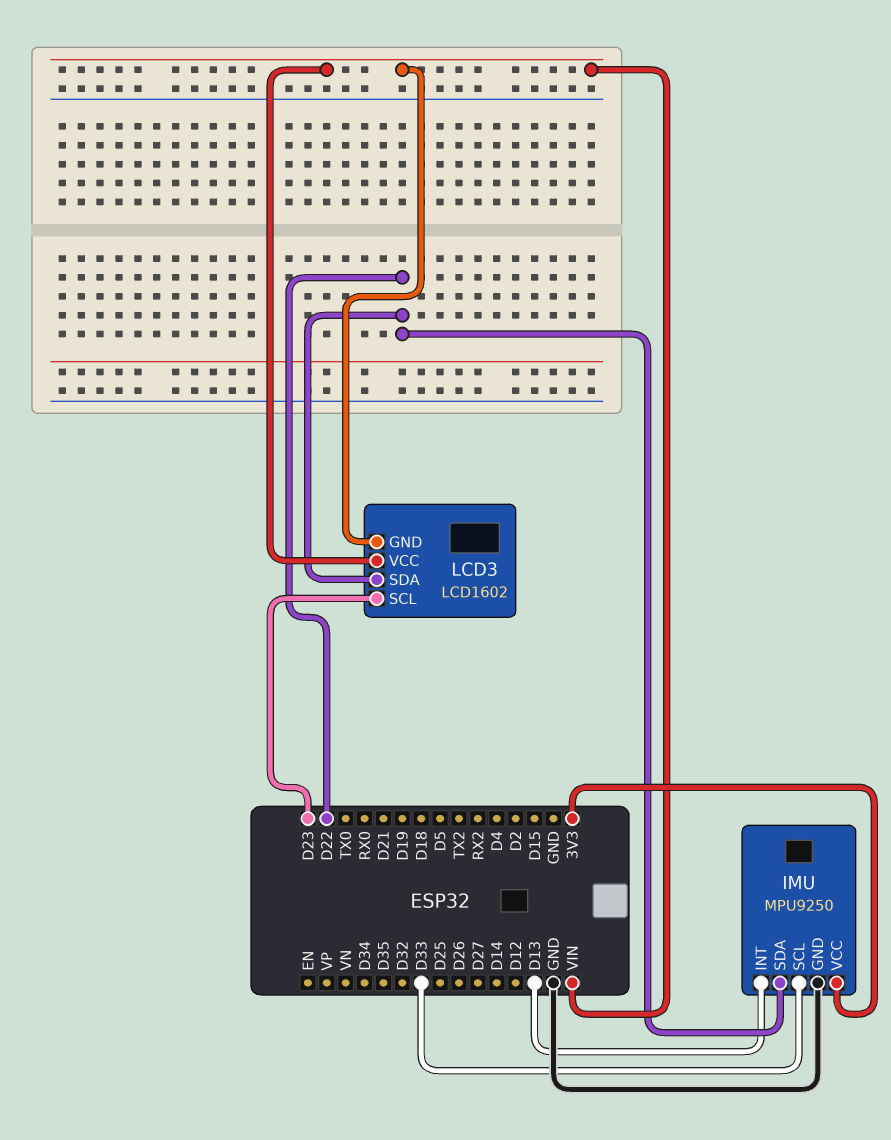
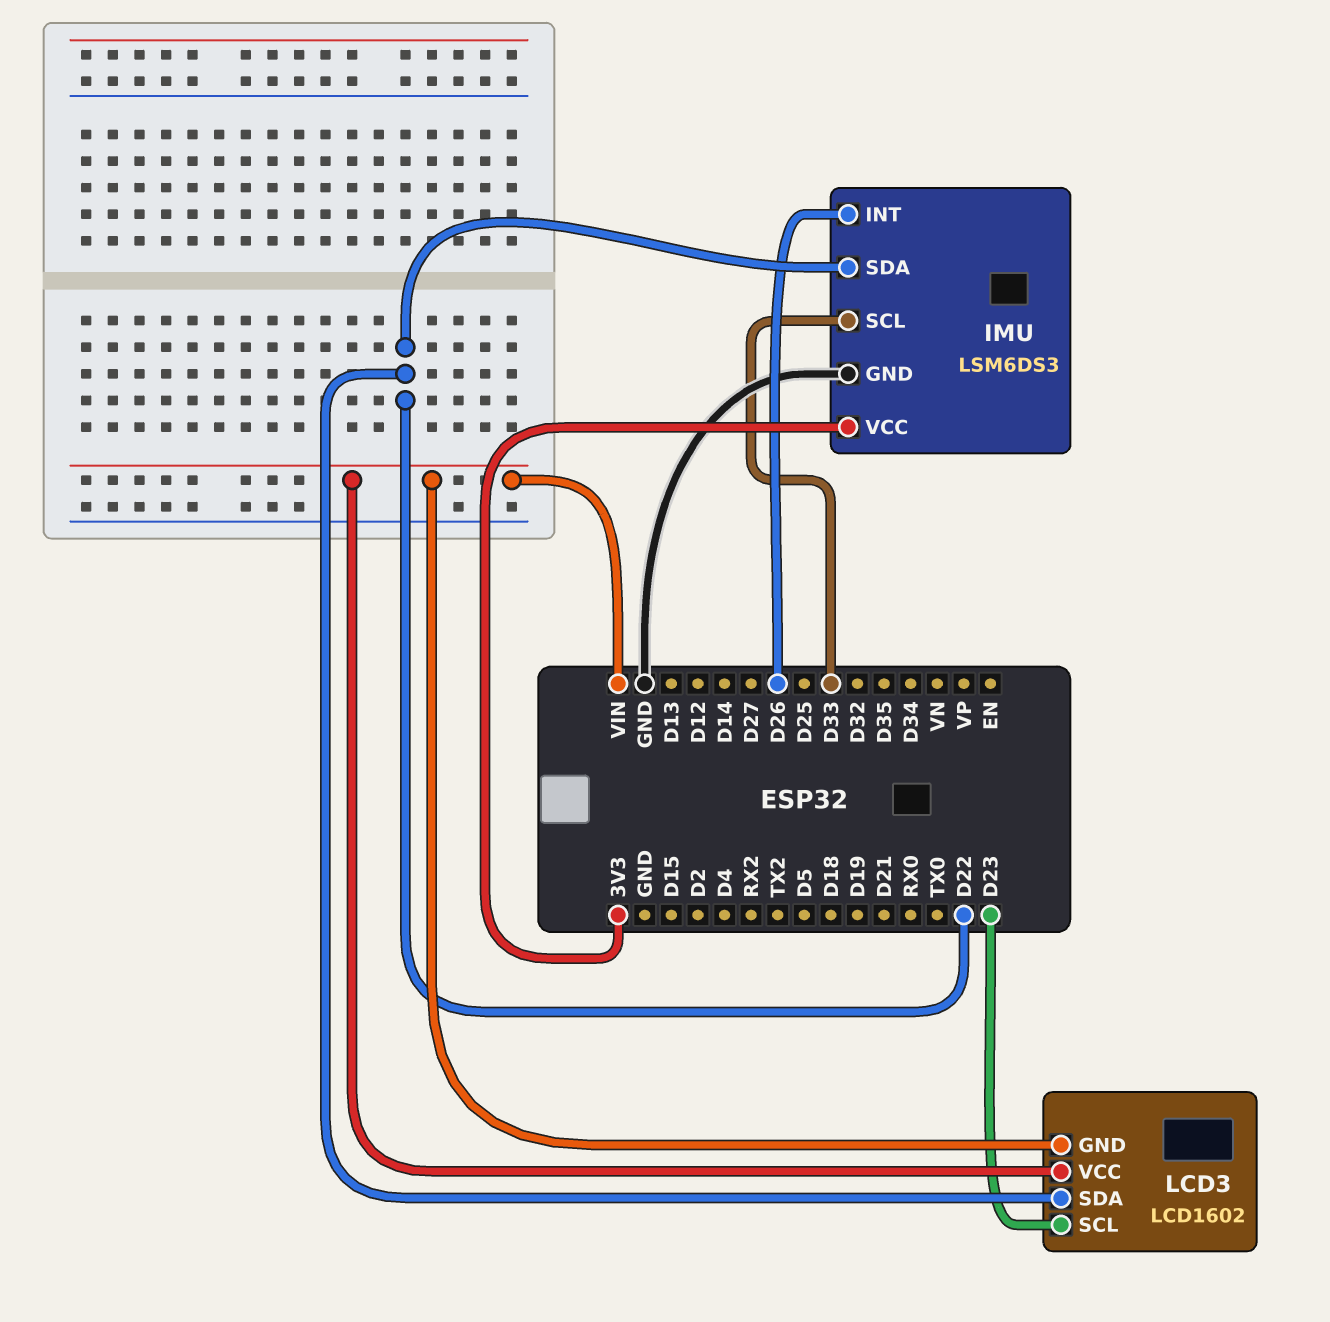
IMU: MPU9250 -> LSM6DS3
IMU pin INT: D13 -> D26

